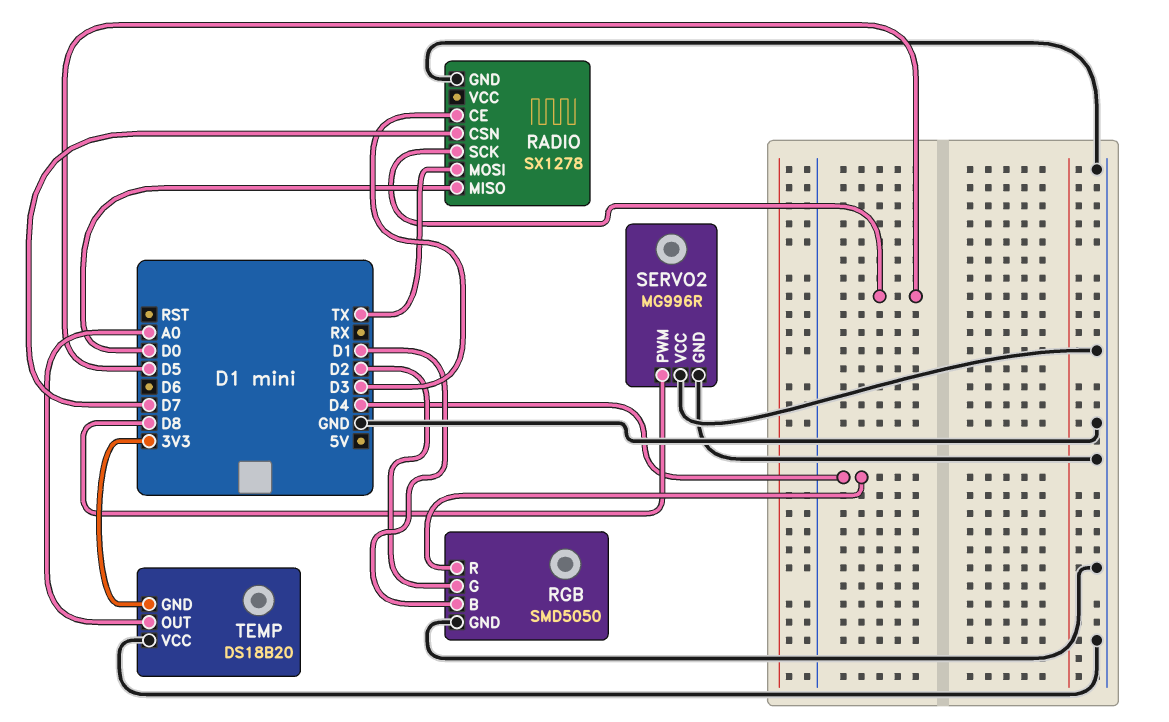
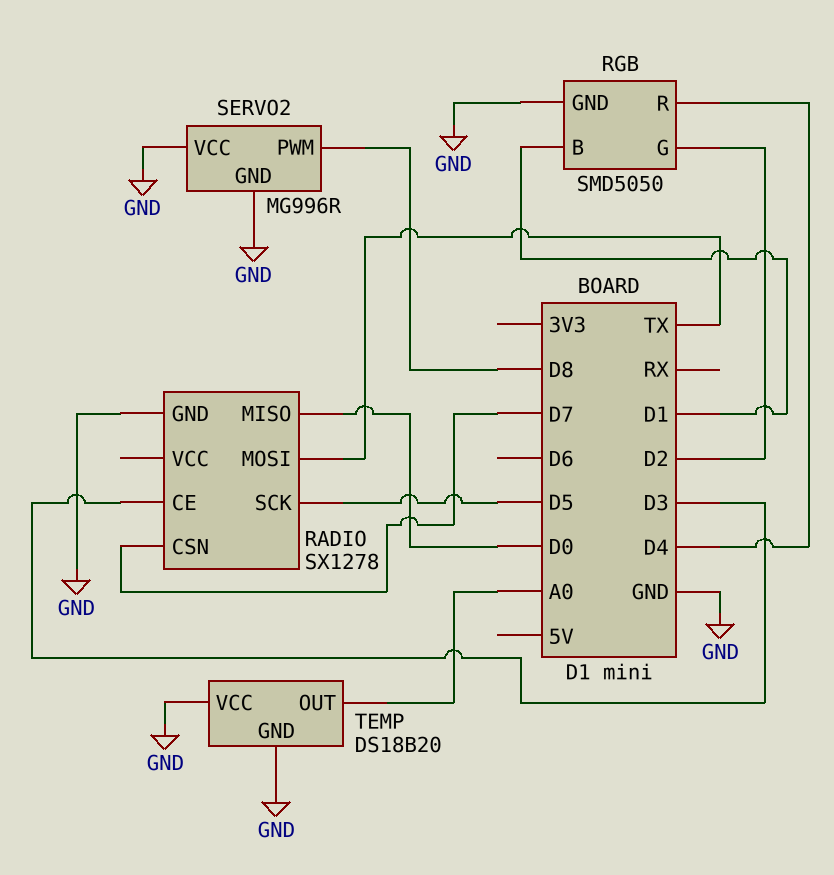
TEMP pin GND: 3V3 -> GND

